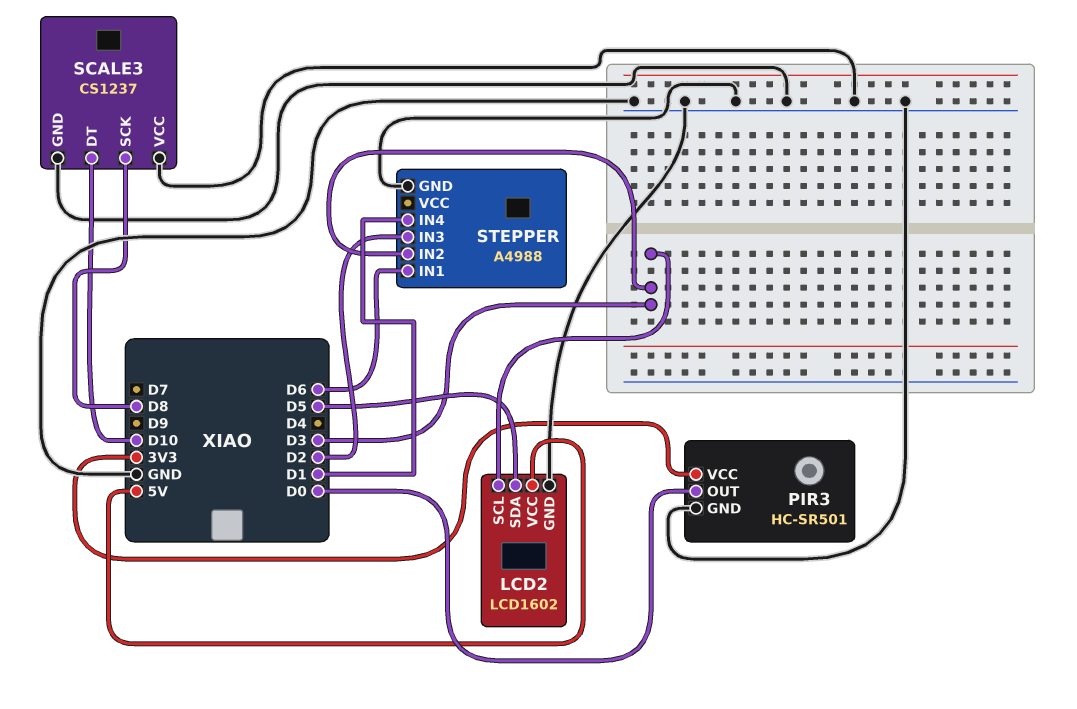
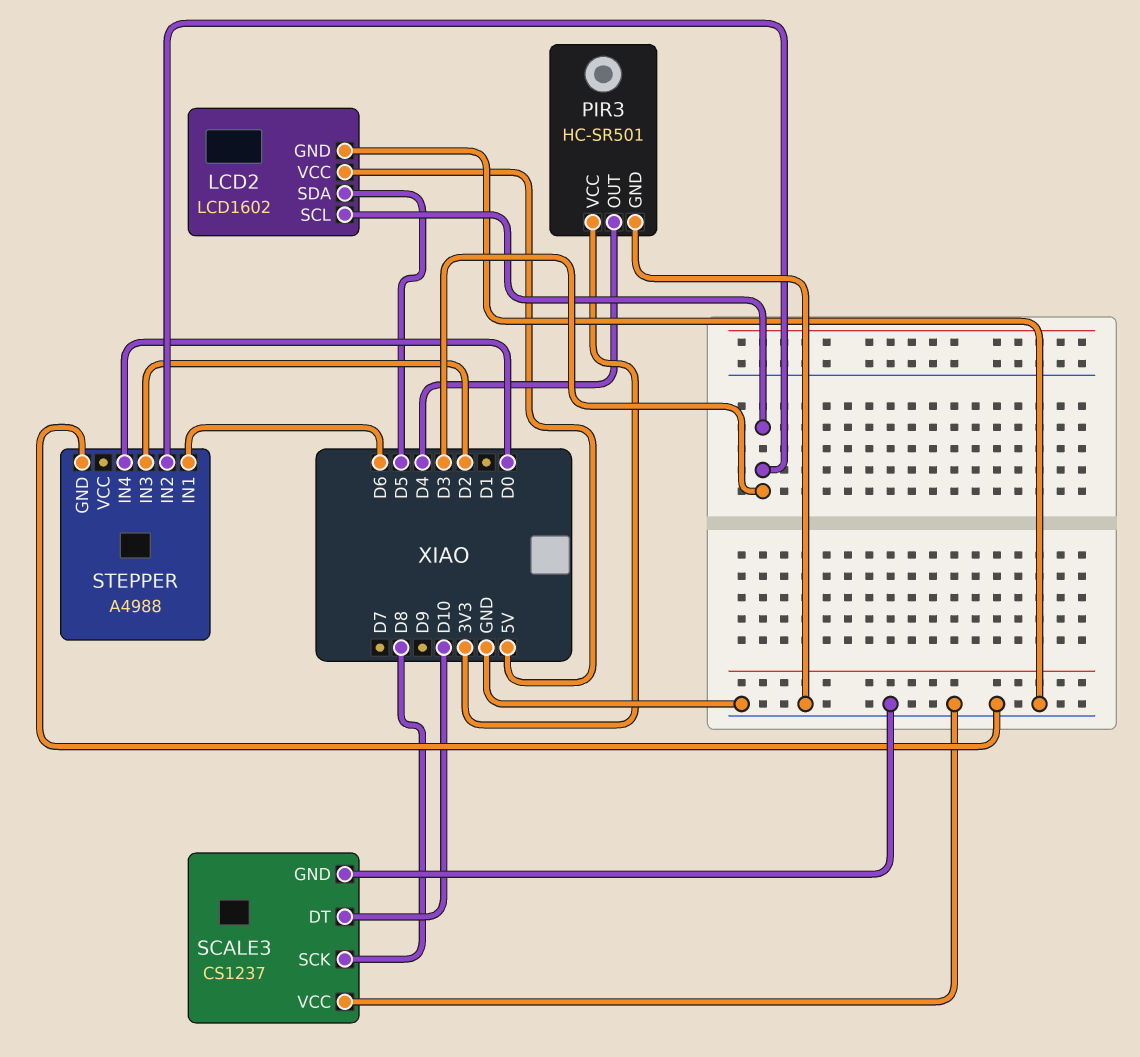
PIR3 pin OUT: D0 -> D4
STEPPER pin IN4: D1 -> D0

